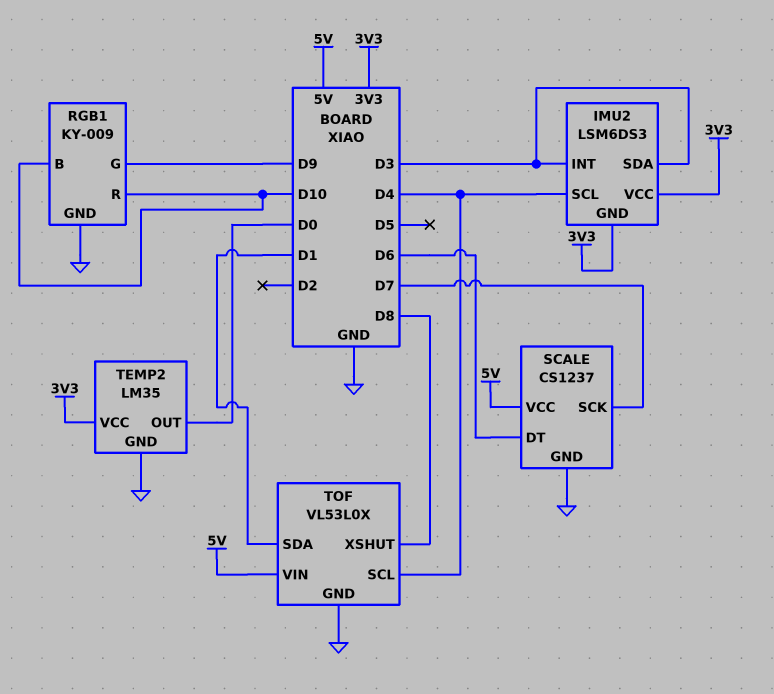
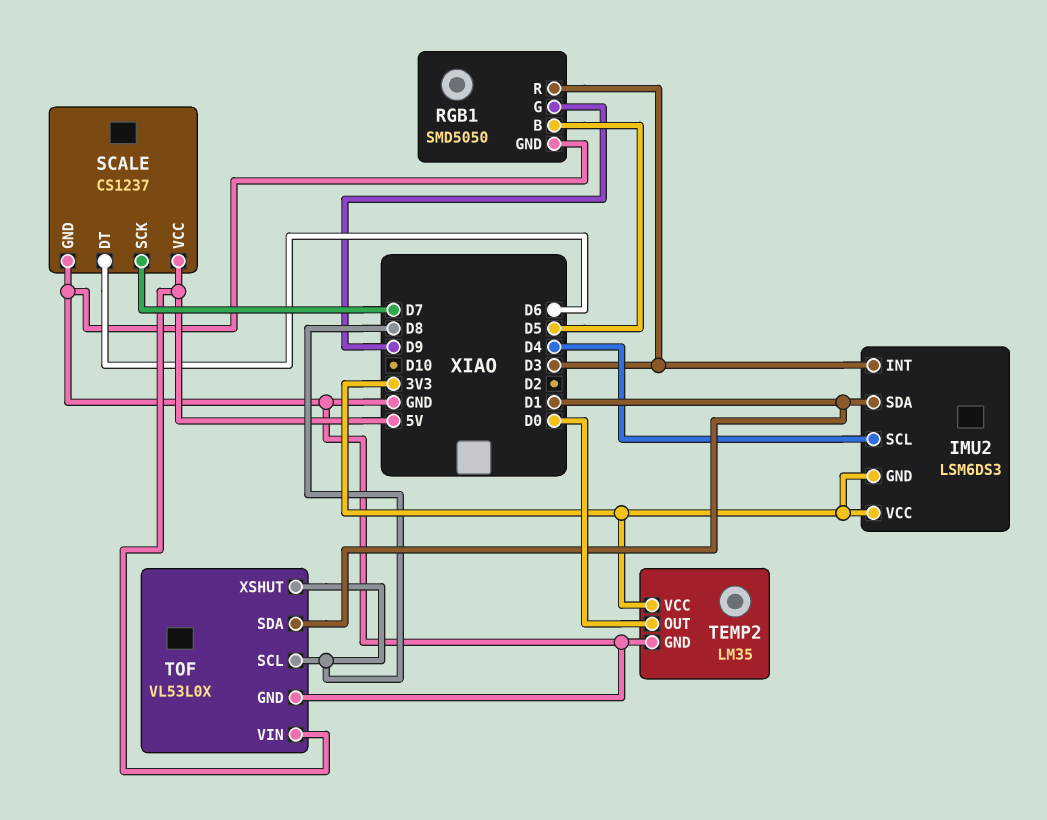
IMU2 pin SDA: D3 -> D1
RGB1: KY-009 -> SMD5050
RGB1 pin B: D10 -> D5
RGB1 pin R: D10 -> D3
TOF pin SCL: D4 -> D8

